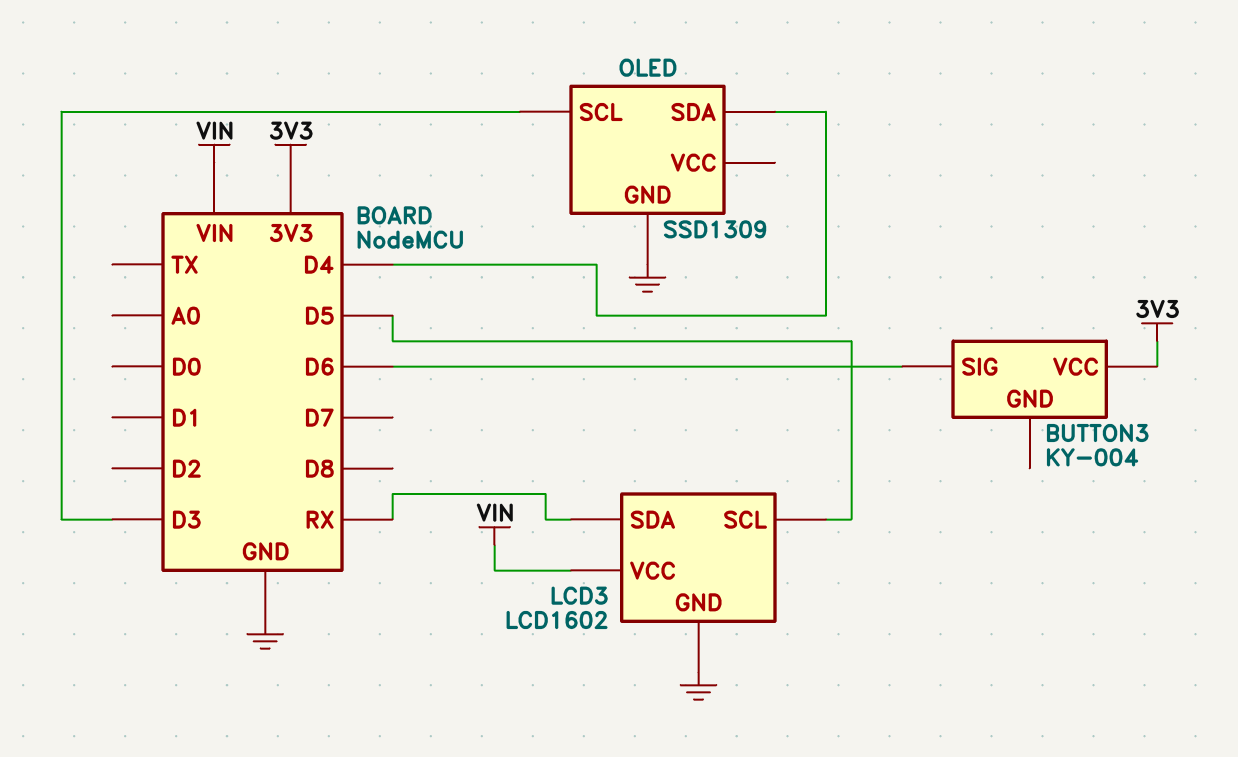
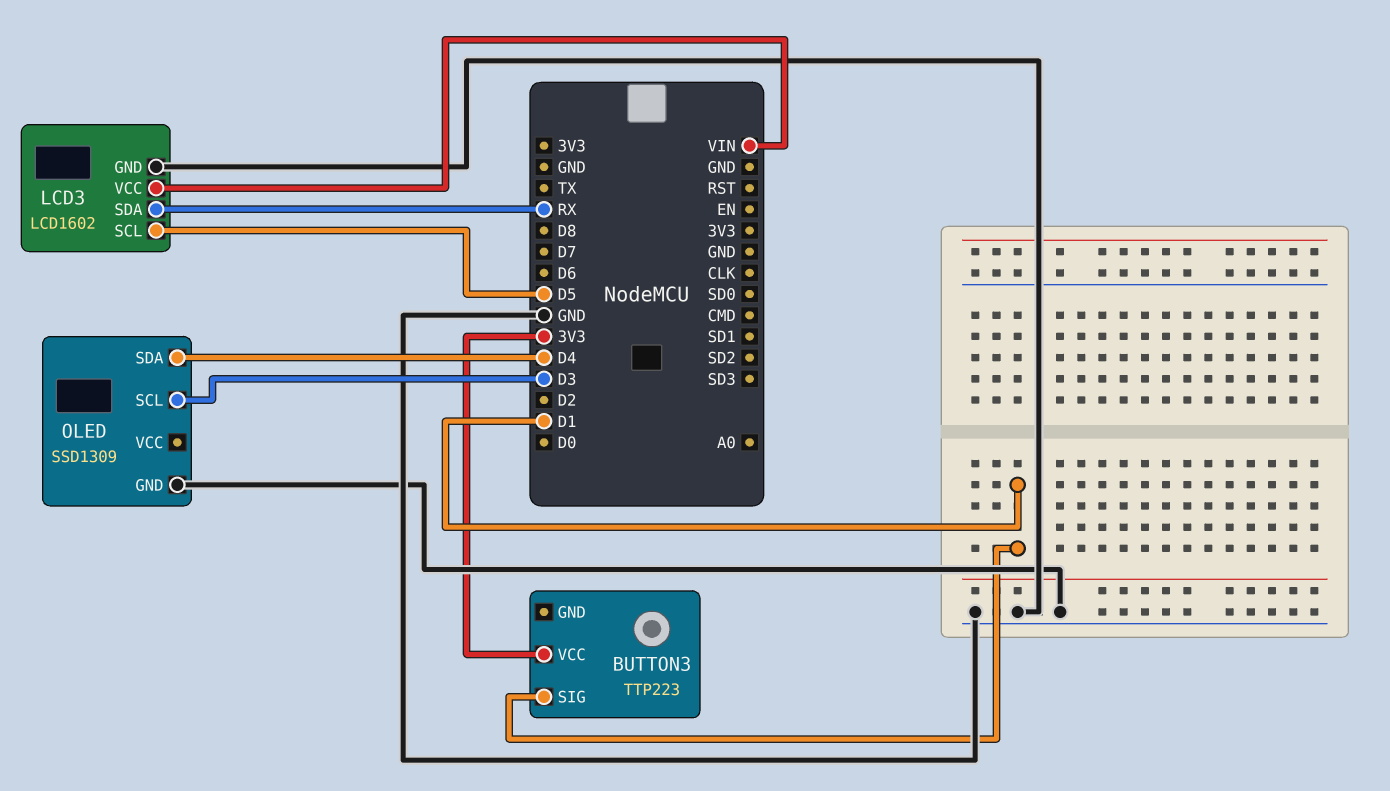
BUTTON3: KY-004 -> TTP223
BUTTON3 pin SIG: D6 -> D1

